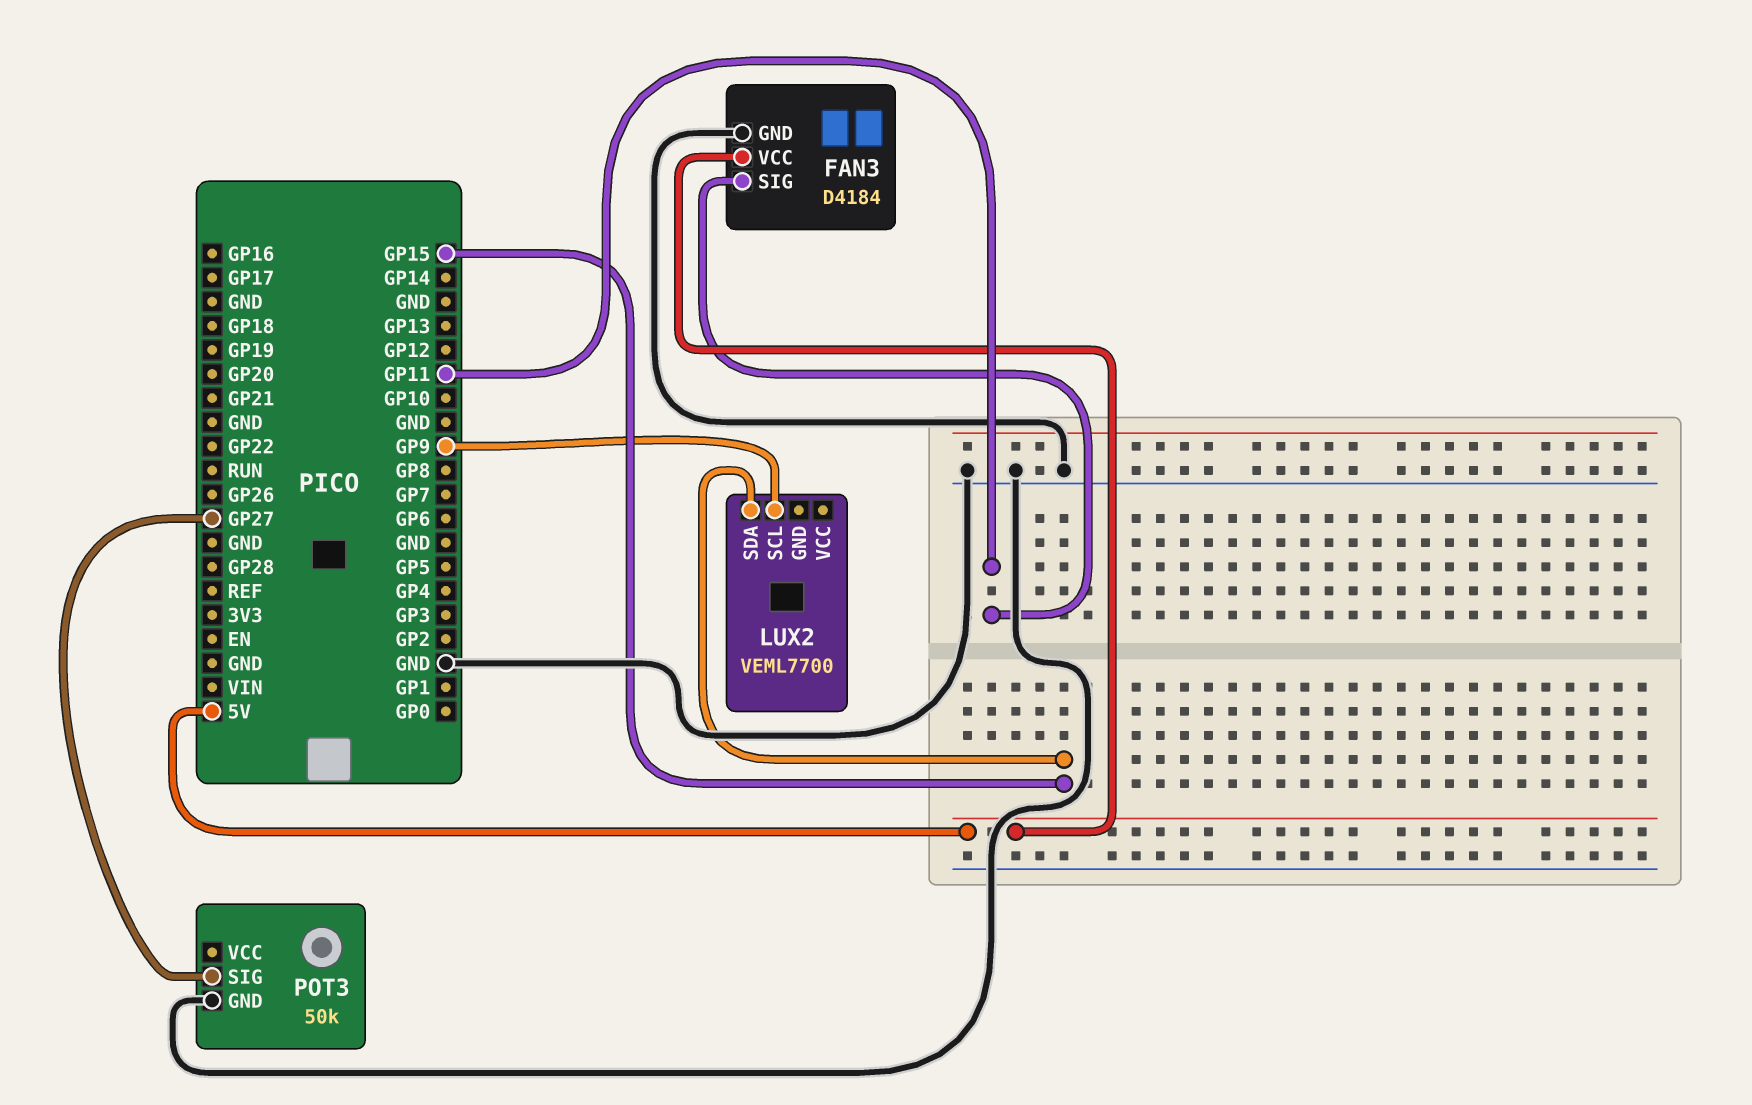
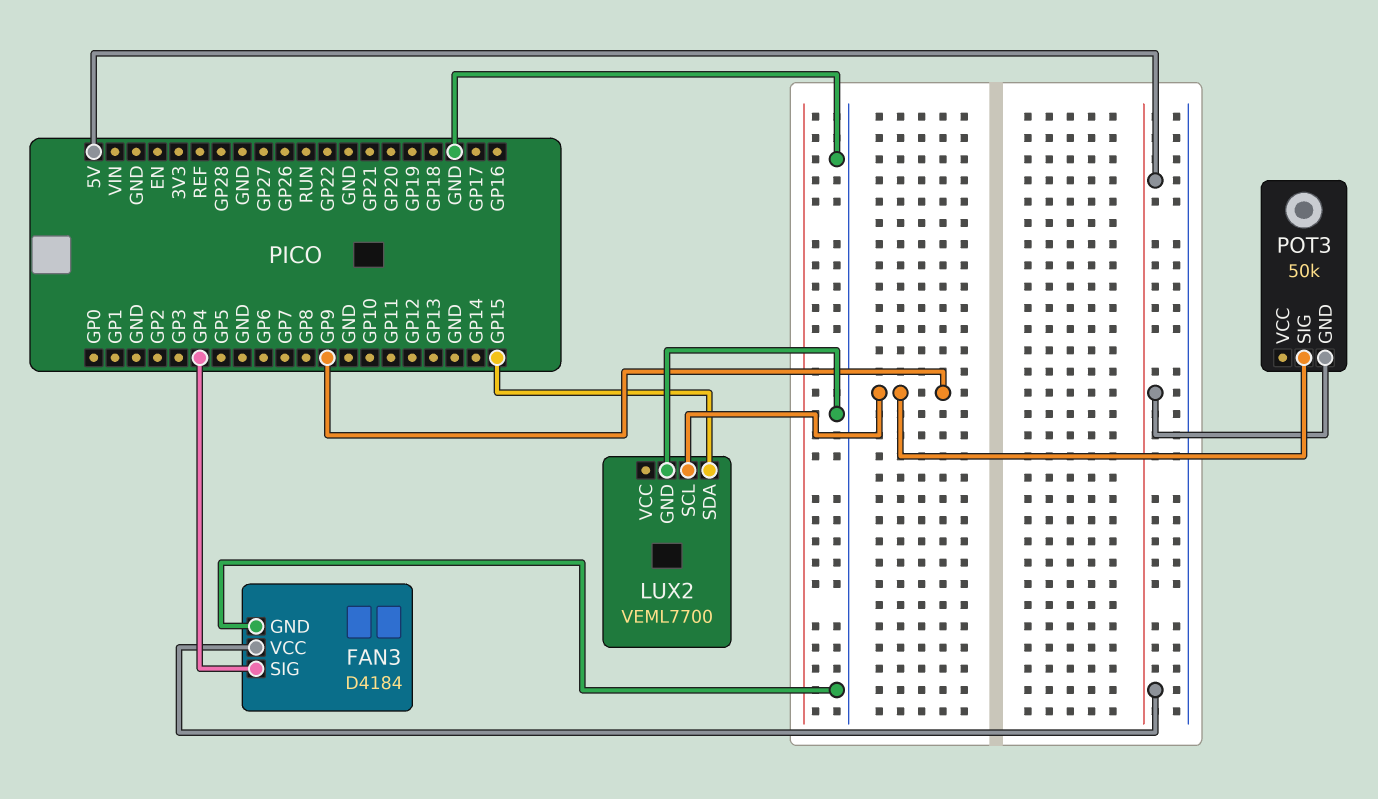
FAN3 pin SIG: GP11 -> GP4
LUX2 pin GND: none -> GND
POT3 pin GND: GND -> 5V
POT3 pin SIG: GP27 -> GP9

